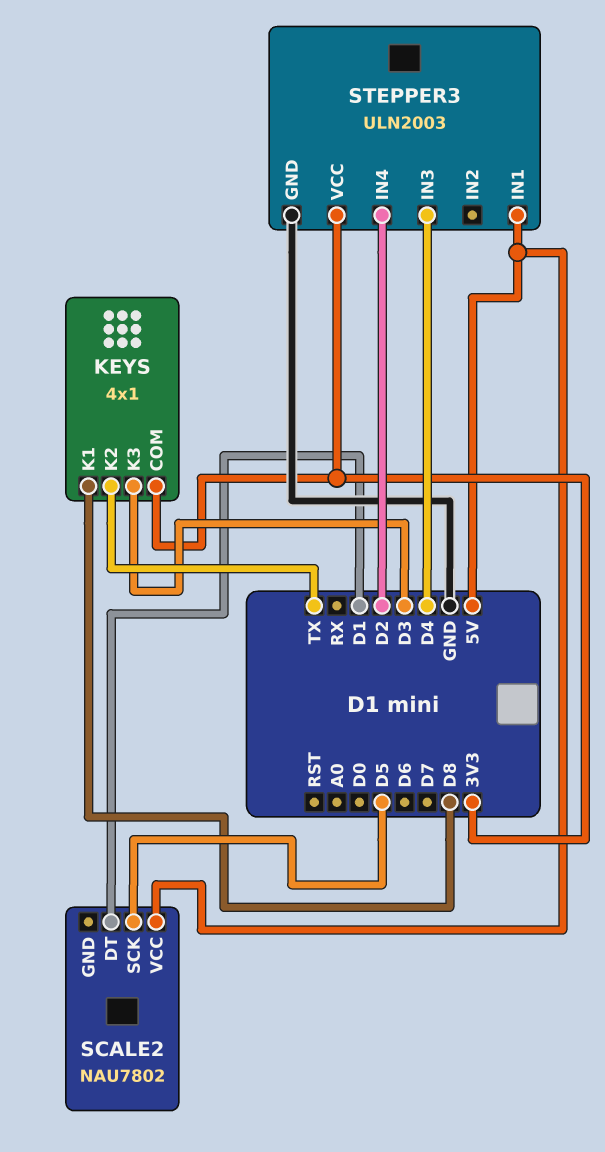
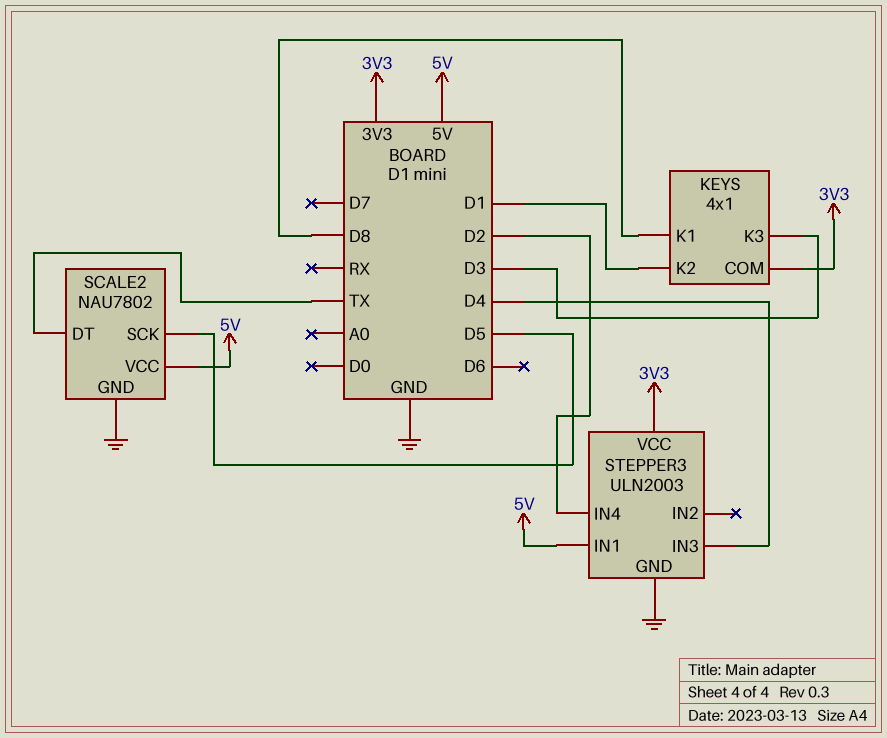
KEYS pin K2: TX -> D1
SCALE2 pin DT: D1 -> TX
SCALE2 pin GND: none -> GND

